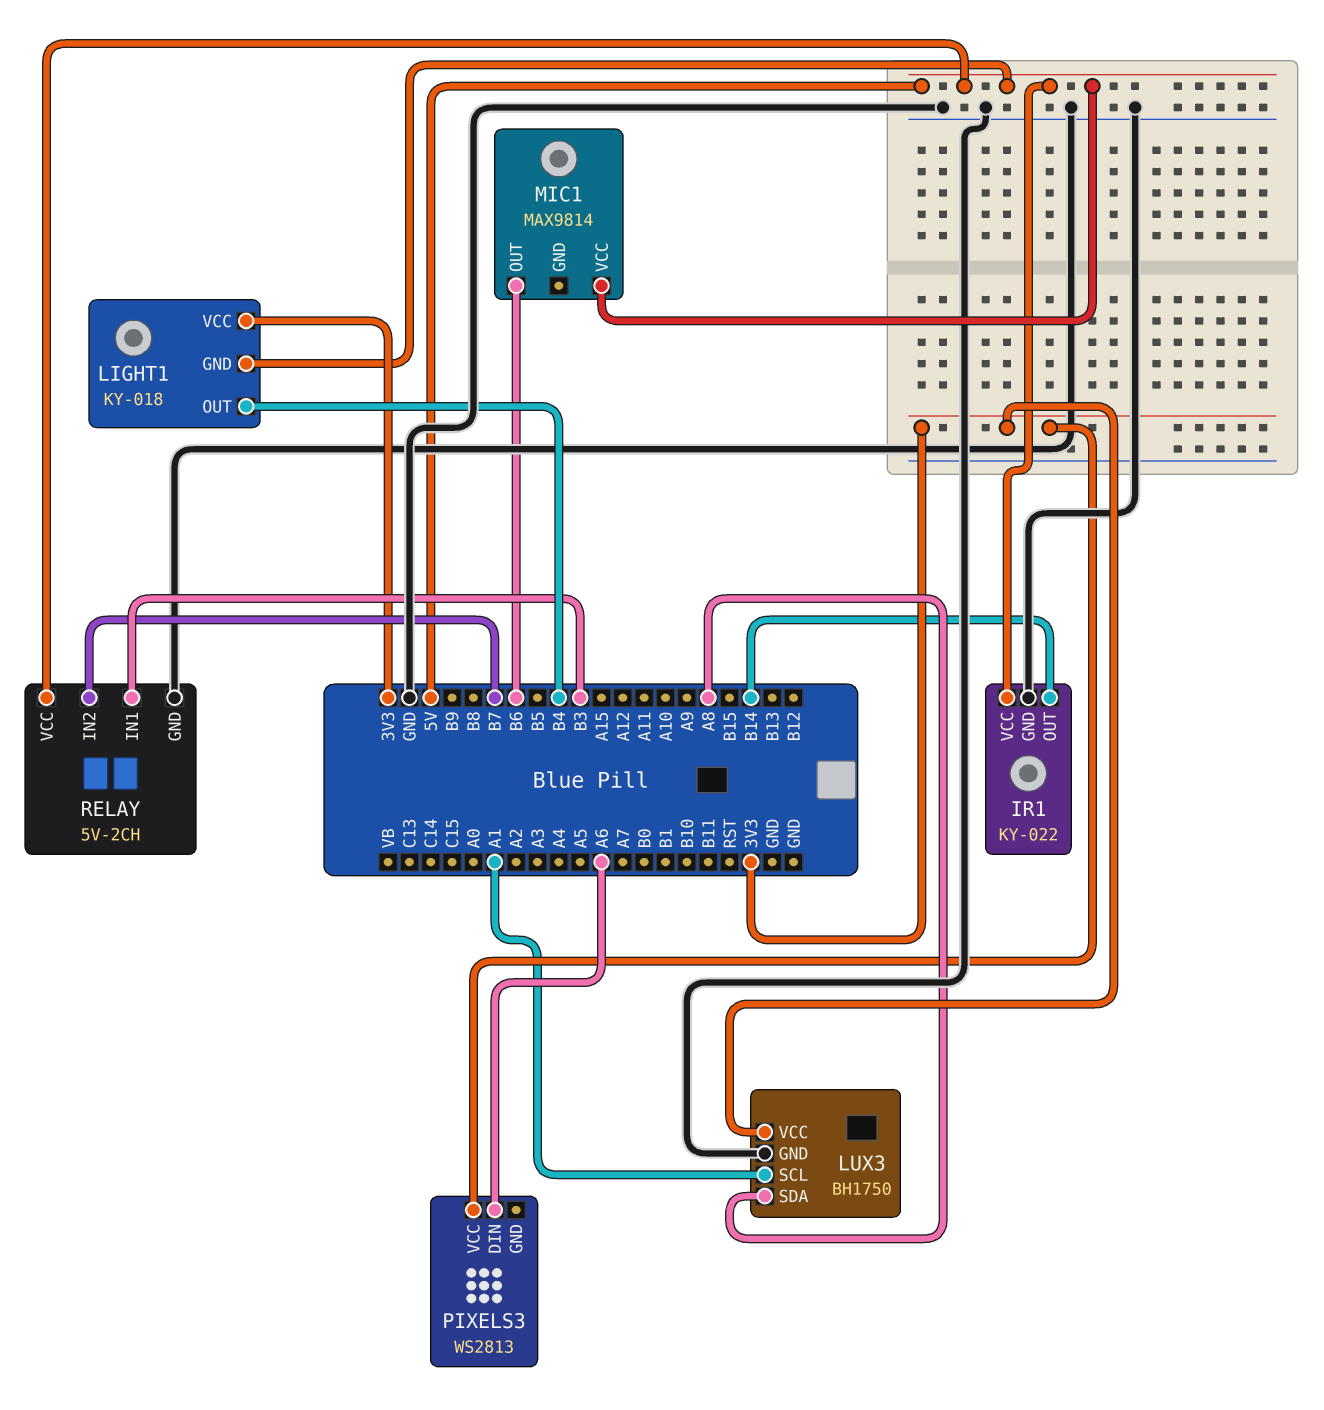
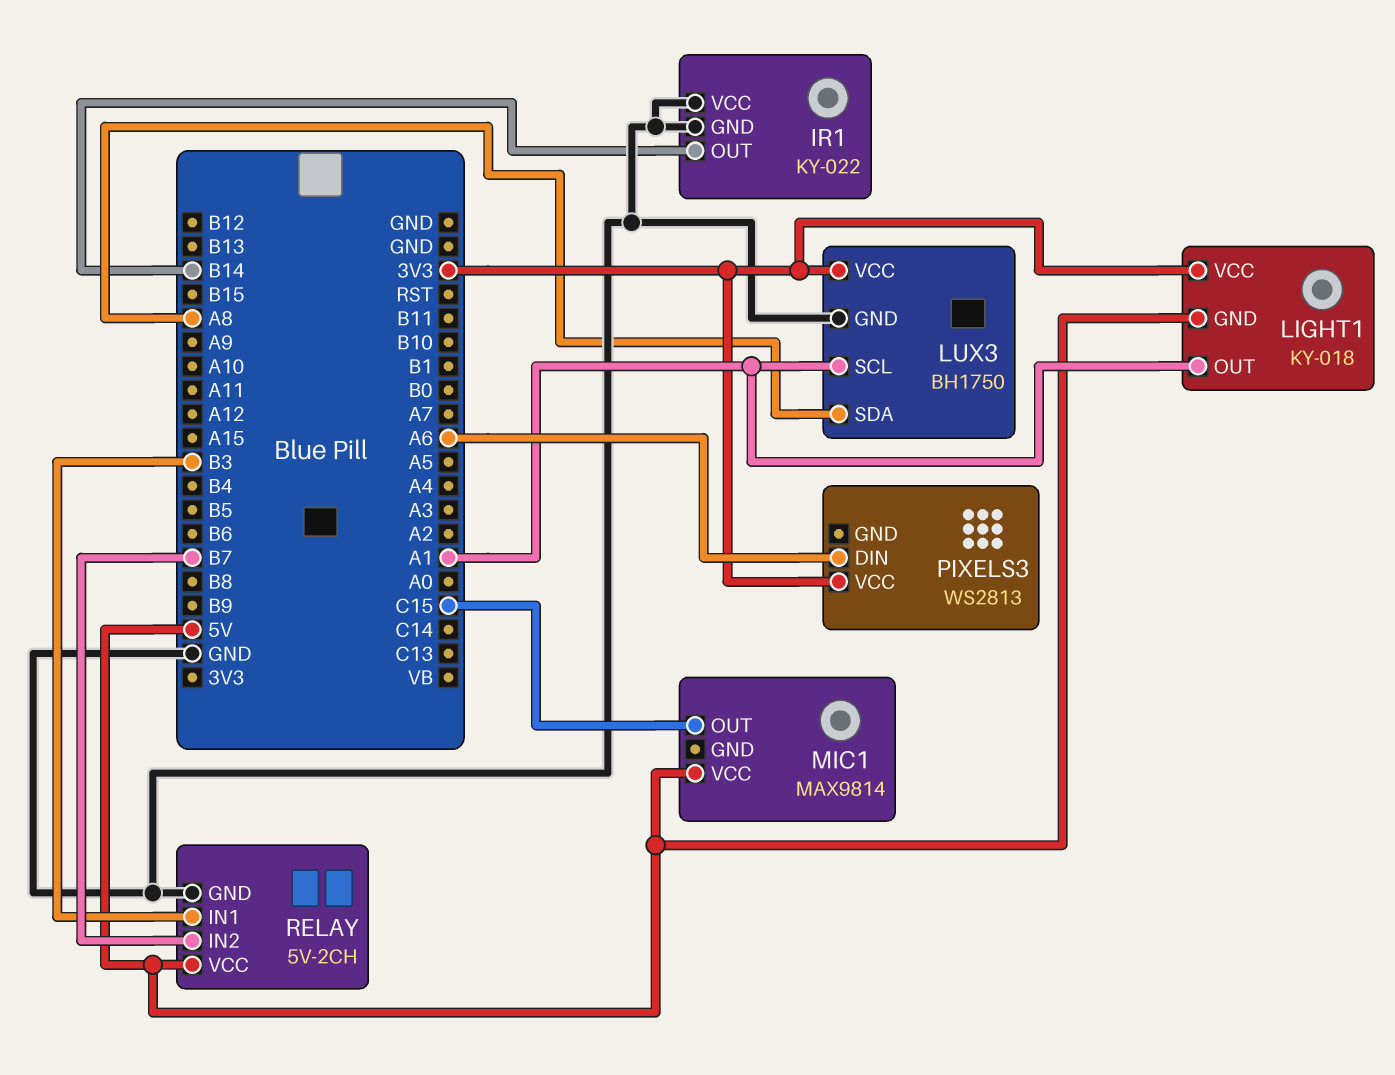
IR1 pin VCC: 5V -> GND
LIGHT1 pin OUT: B4 -> A1
MIC1 pin OUT: B6 -> C15

